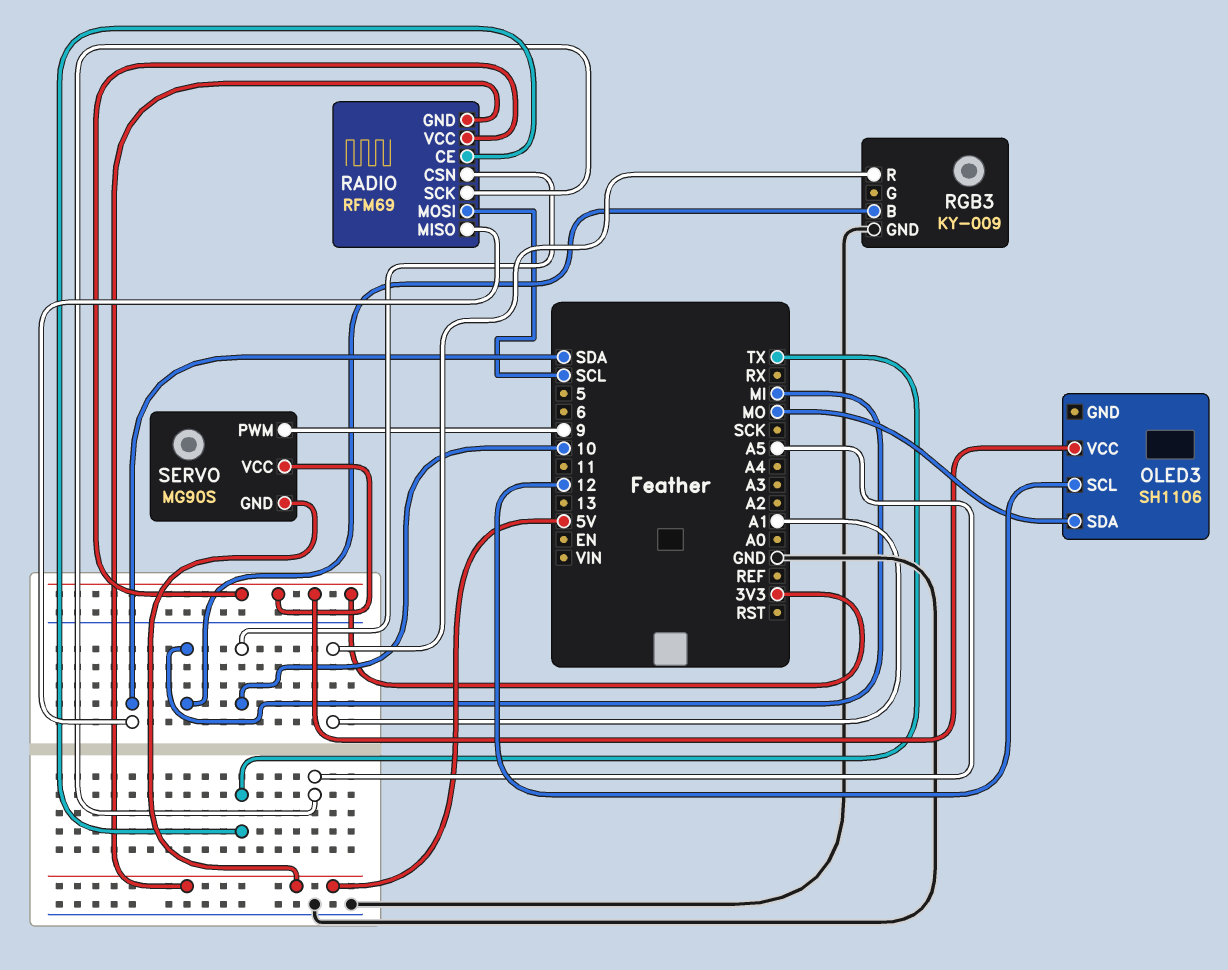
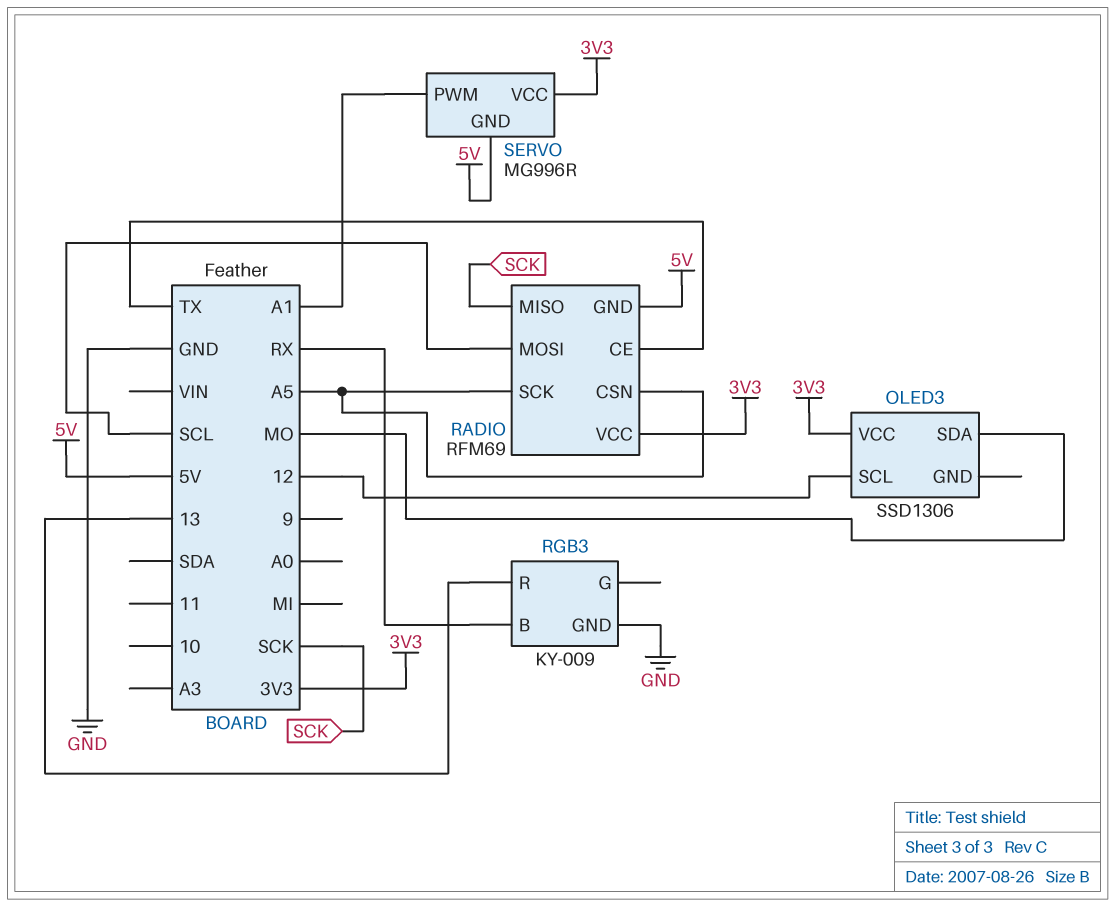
OLED3: SH1106 -> SSD1306
RADIO pin CSN: 10 -> A5
RADIO pin MISO: SDA -> SCK
RGB3 pin B: MI -> RX
RGB3 pin R: A1 -> 13
SERVO: MG90S -> MG996R
SERVO pin PWM: 9 -> A1

